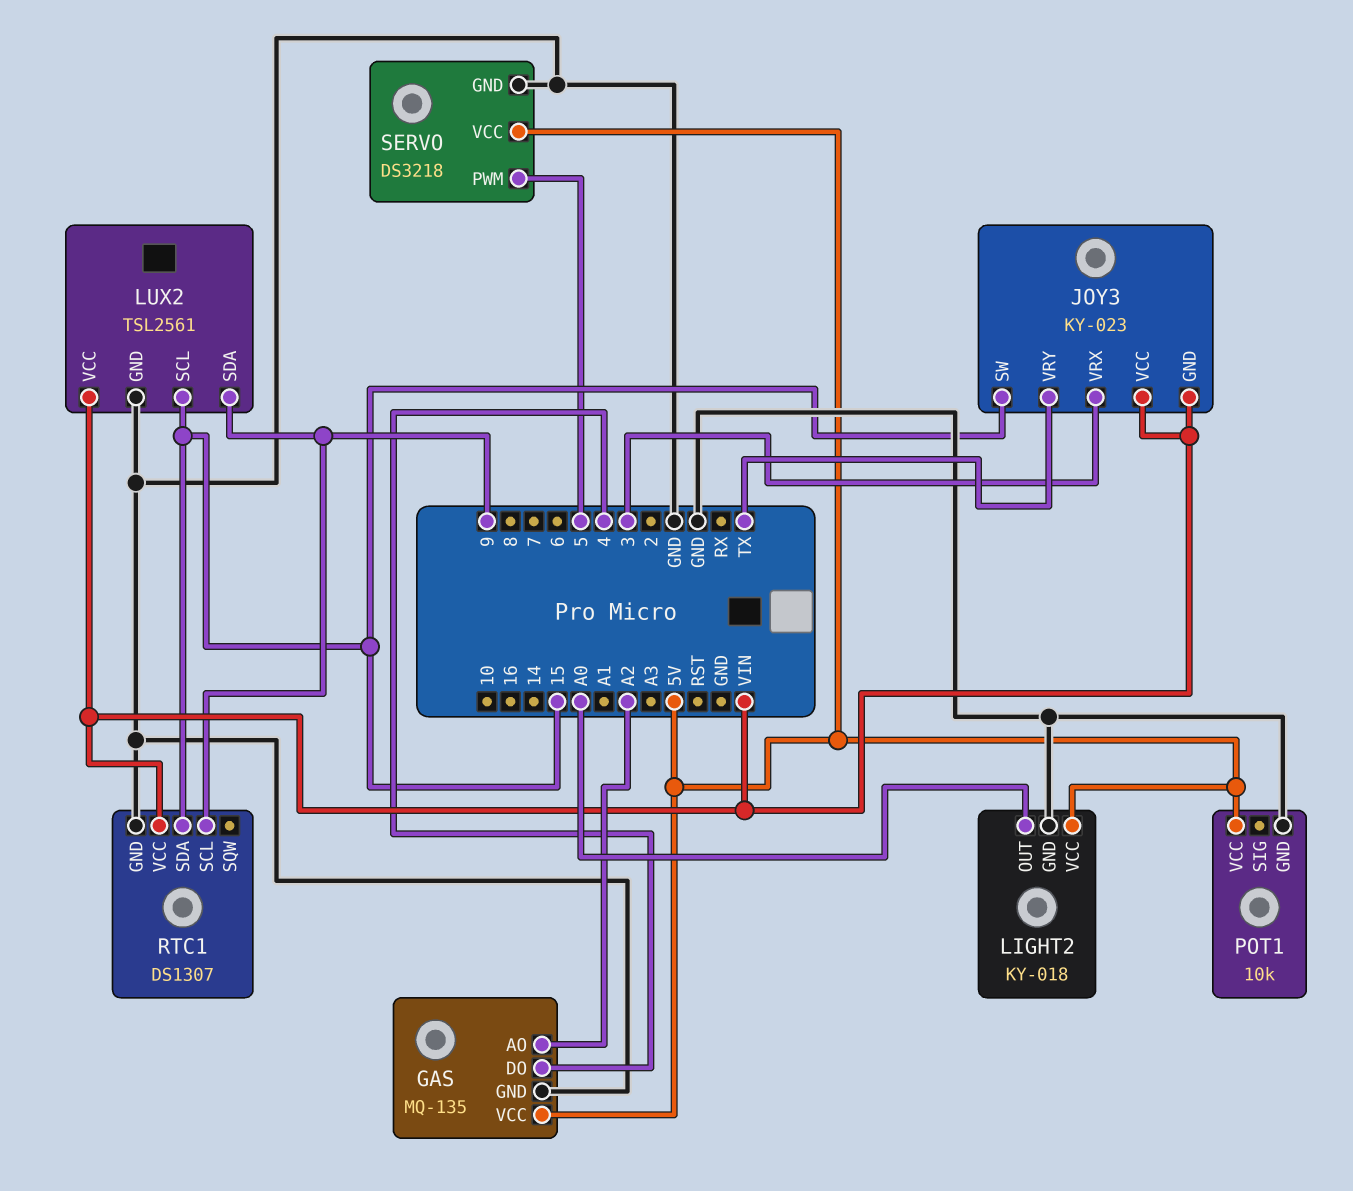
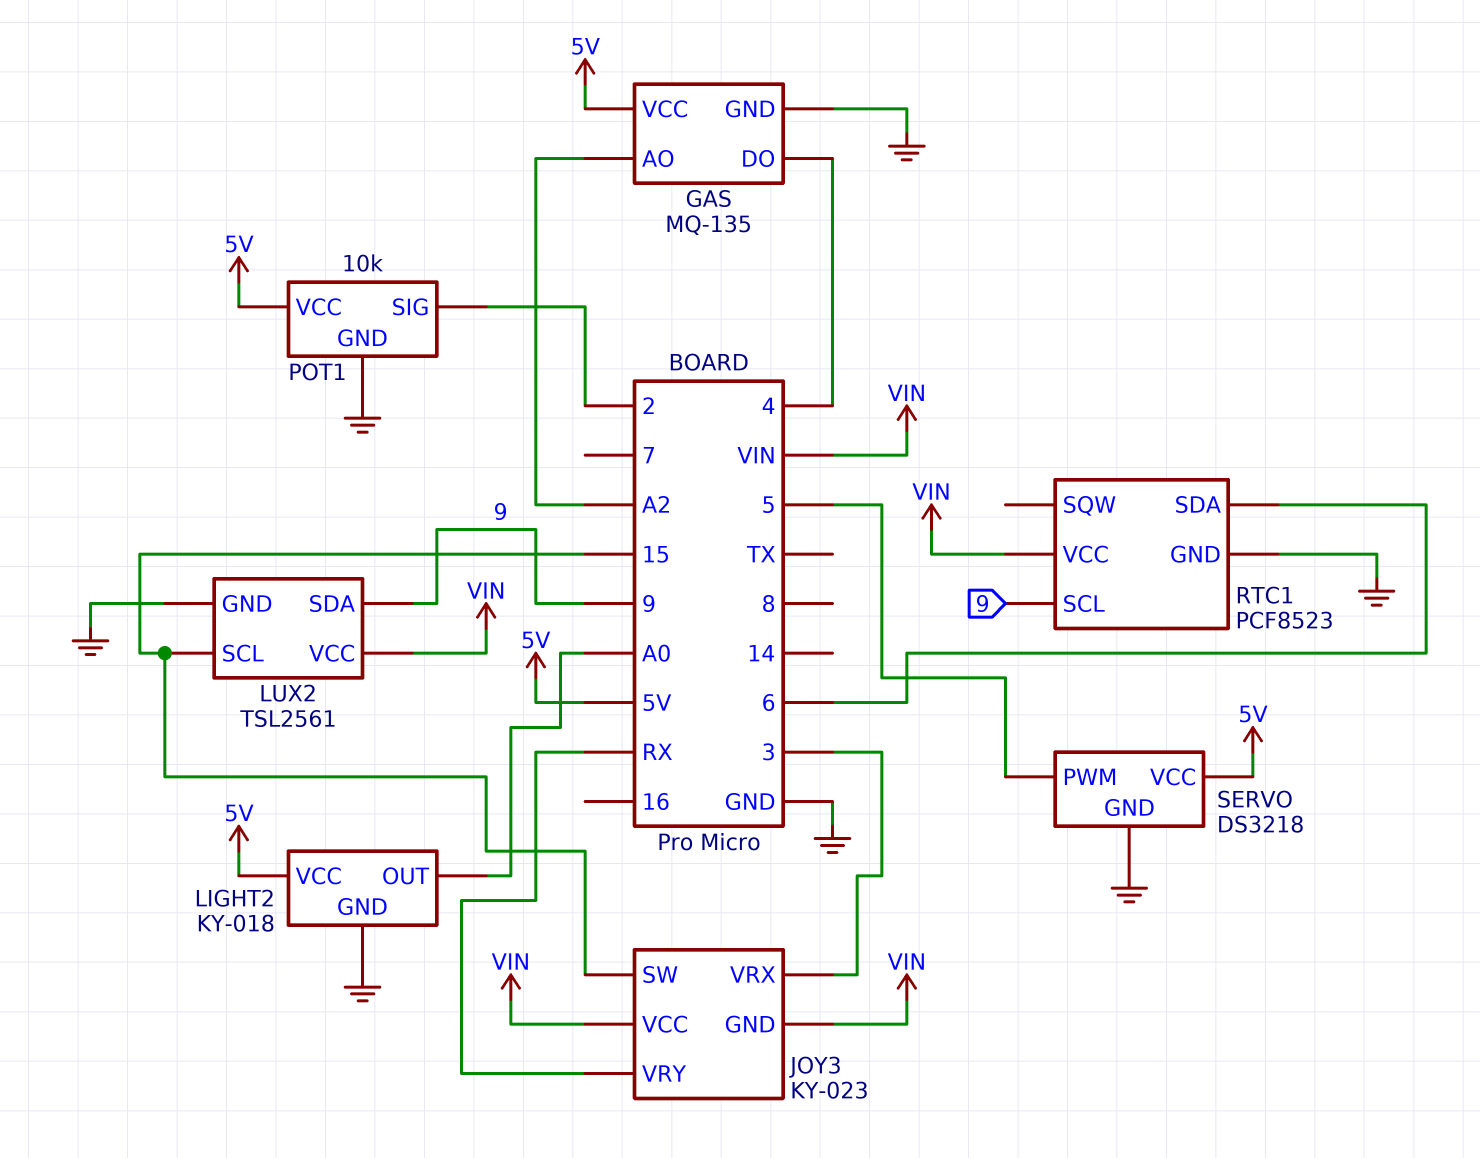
JOY3 pin VRY: TX -> RX
POT1 pin SIG: none -> 2
RTC1: DS1307 -> PCF8523
RTC1 pin SDA: 15 -> 6

